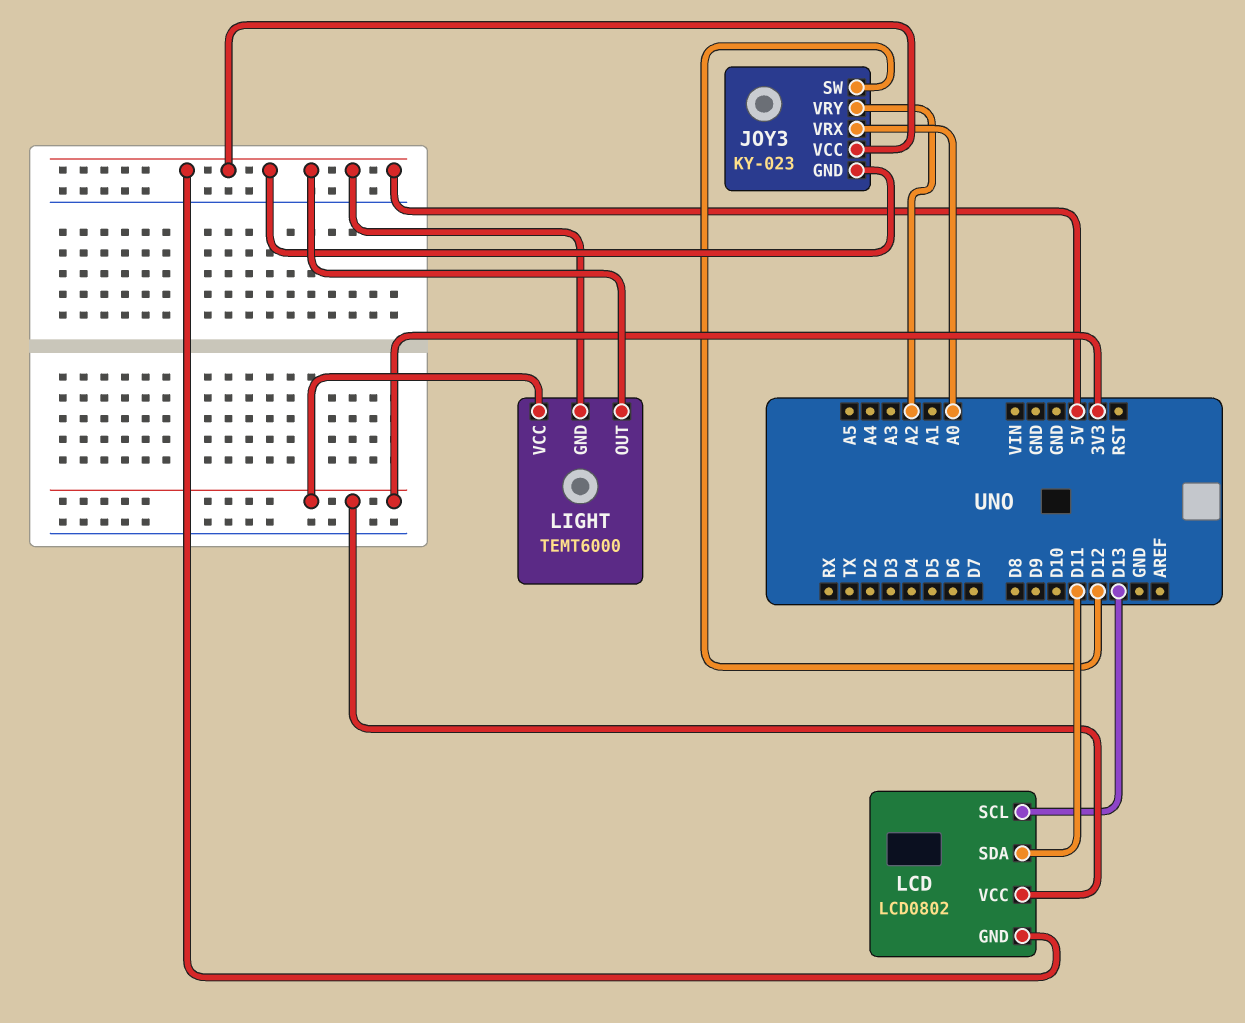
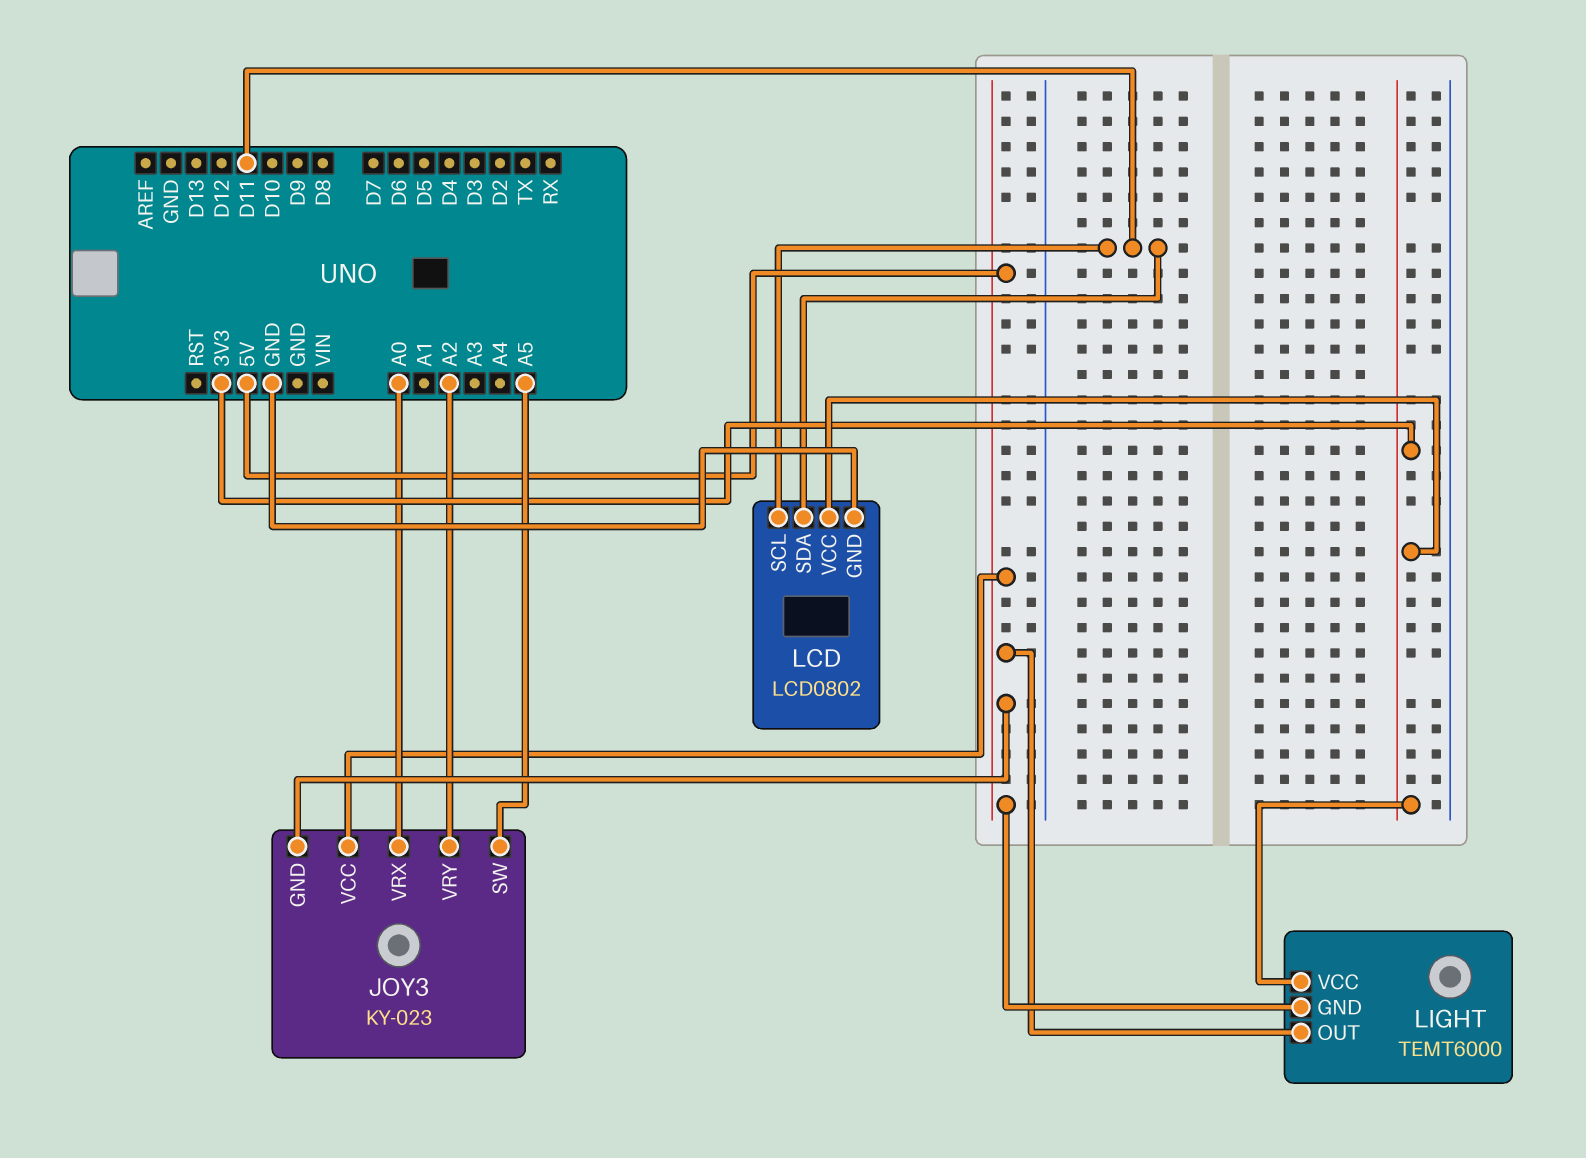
JOY3 pin SW: D12 -> A5
LCD pin GND: 5V -> GND
LCD pin SCL: D13 -> D11

